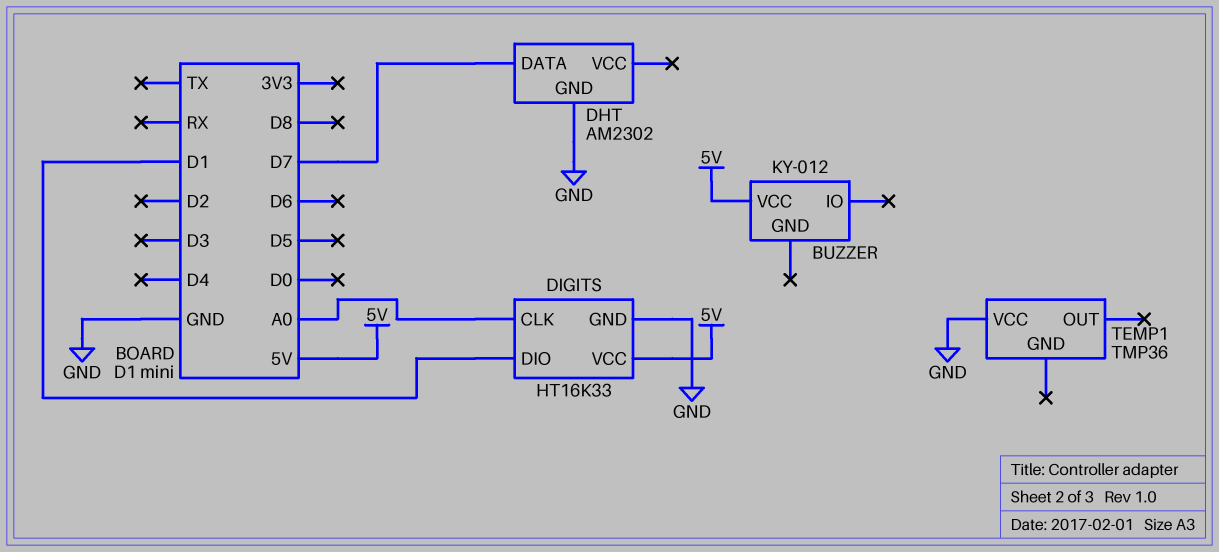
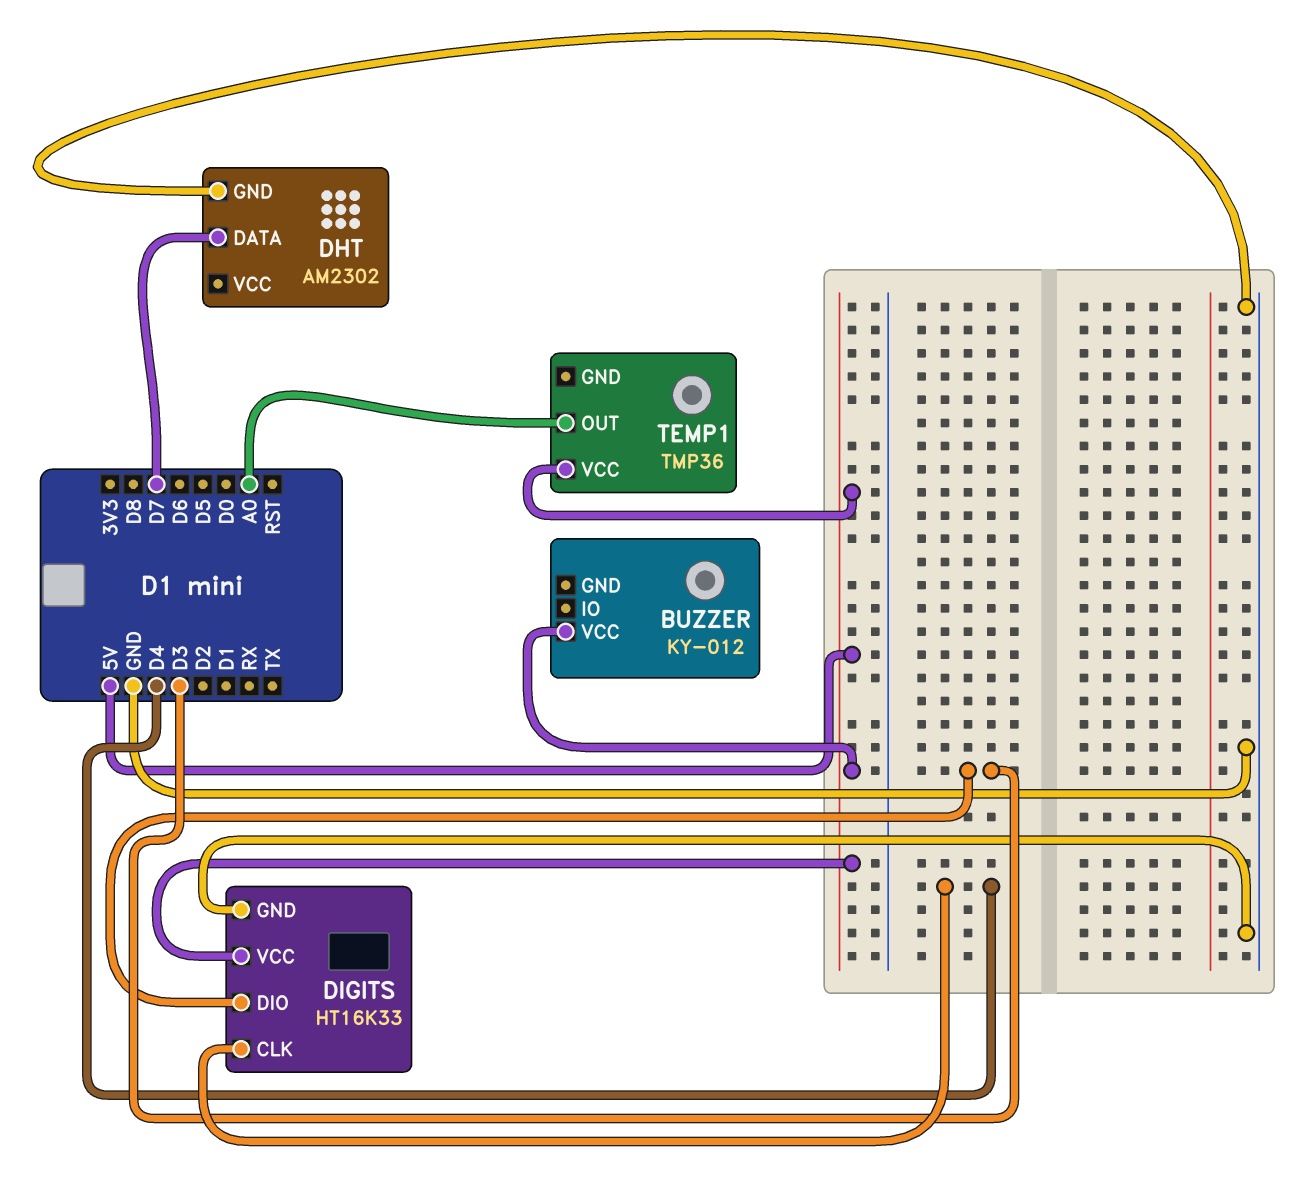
DIGITS pin CLK: A0 -> D4
DIGITS pin DIO: D1 -> D3
TEMP1 pin OUT: none -> A0
TEMP1 pin VCC: GND -> 5V

